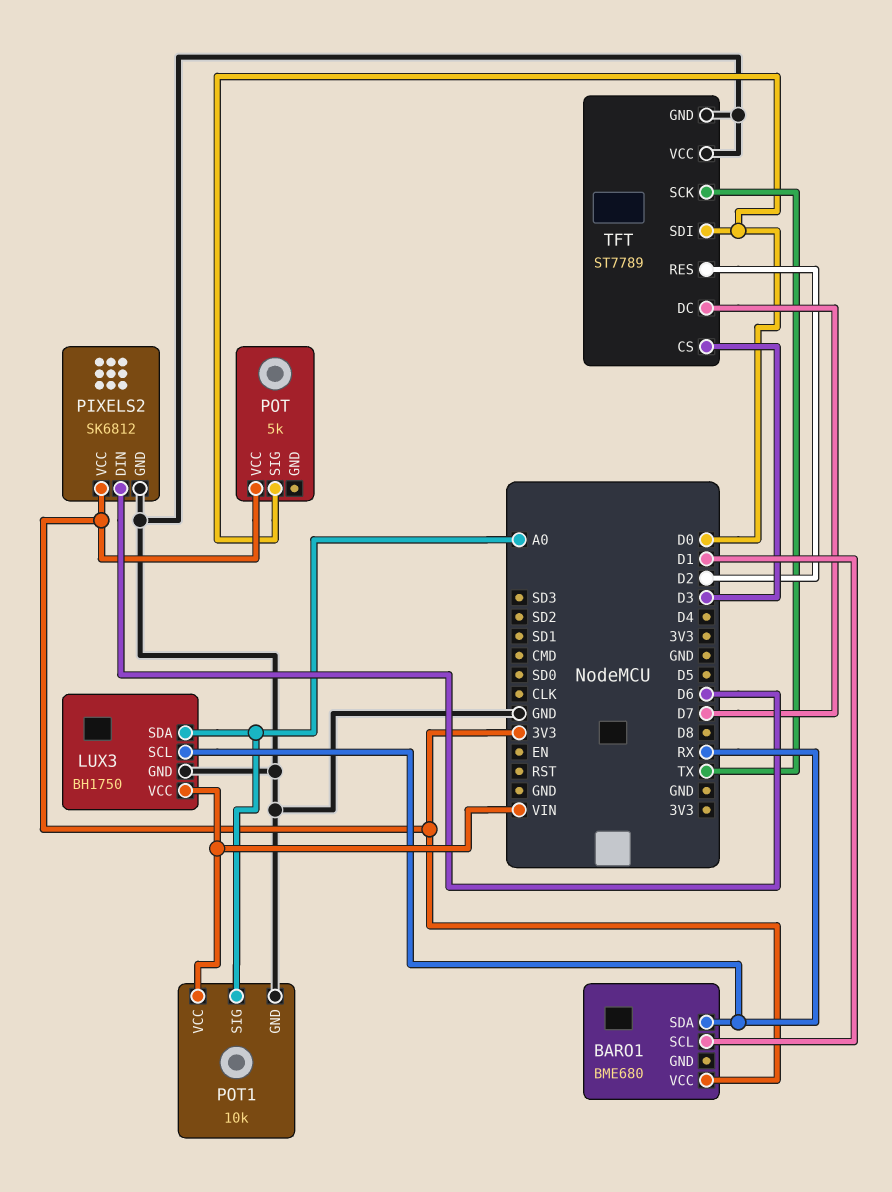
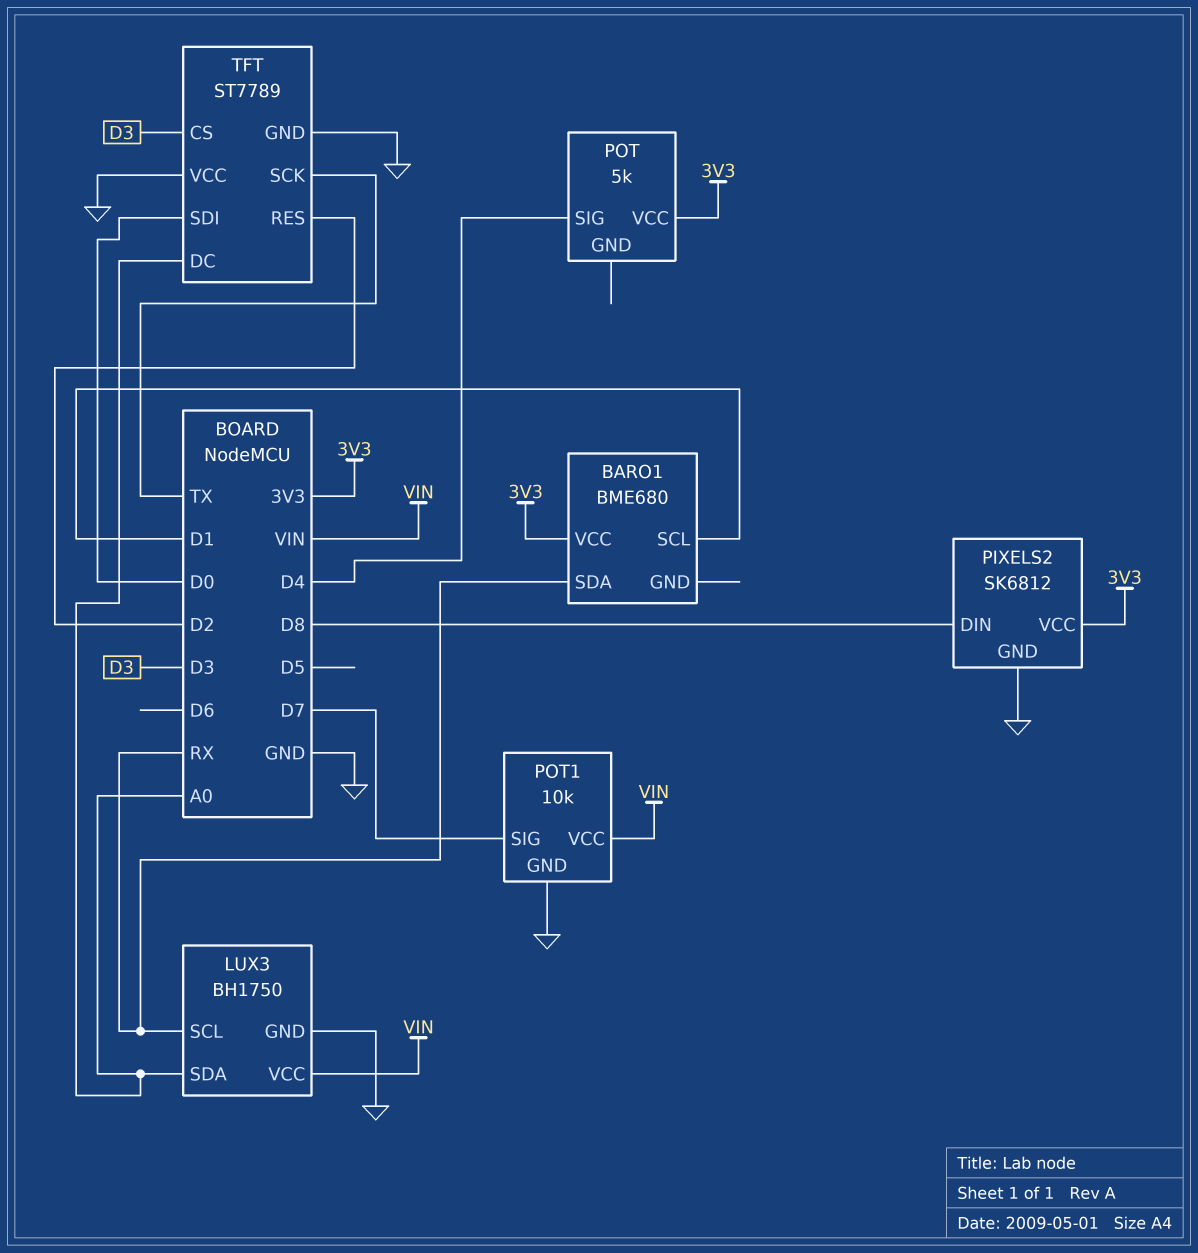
PIXELS2 pin DIN: D6 -> D8
POT pin SIG: D0 -> D4
POT1 pin SIG: A0 -> D7
TFT pin DC: D7 -> A0

